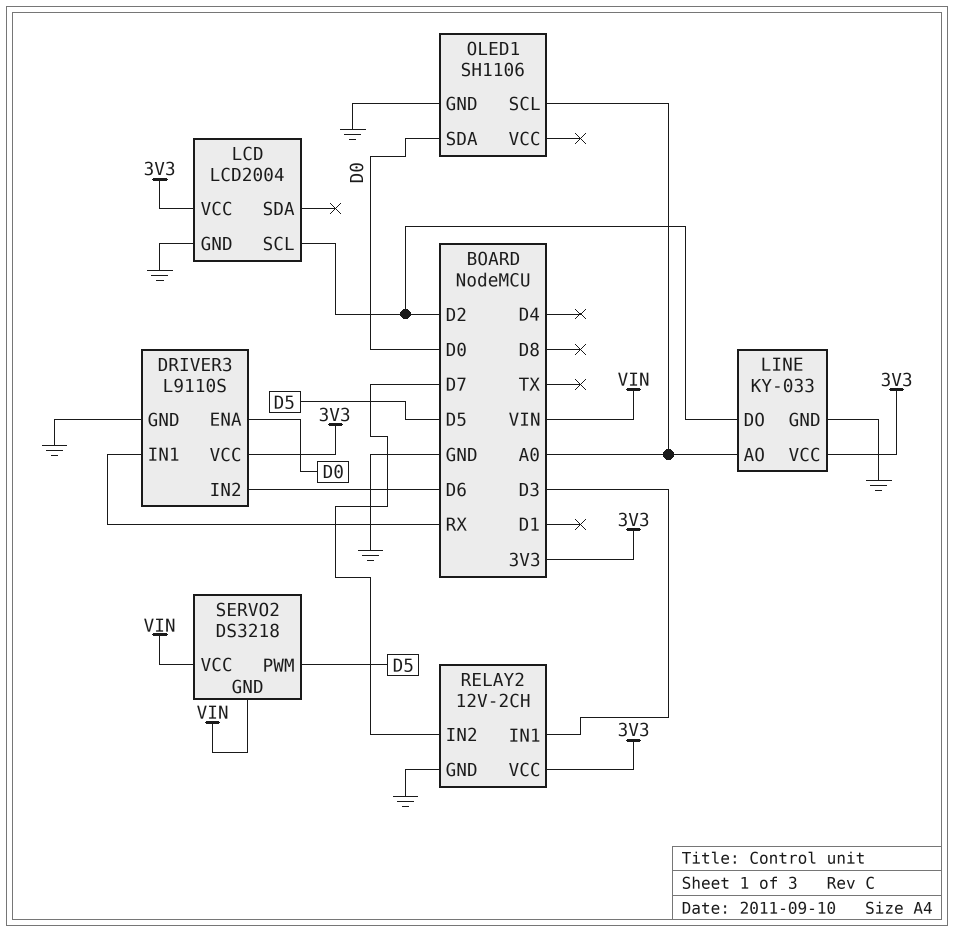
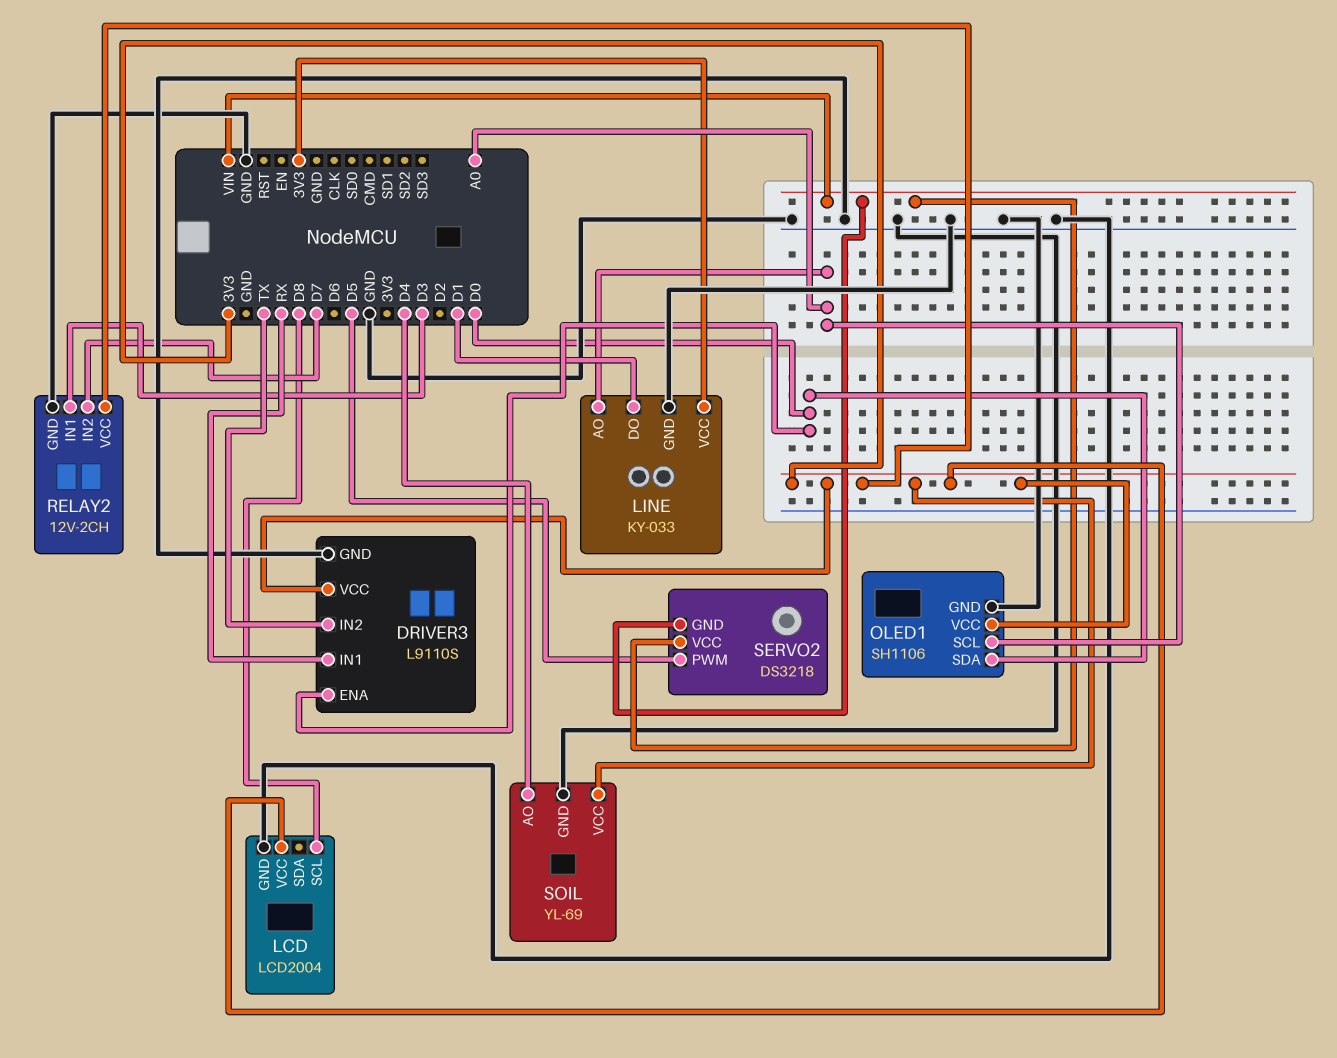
DRIVER3 pin IN2: D6 -> TX
LCD pin SCL: D2 -> D8
LINE pin DO: D2 -> D1
OLED1 pin VCC: none -> 3V3
SOIL: none -> YL-69
SOIL pin AO: none -> D4
SOIL pin GND: none -> GND
SOIL pin VCC: none -> 3V3

